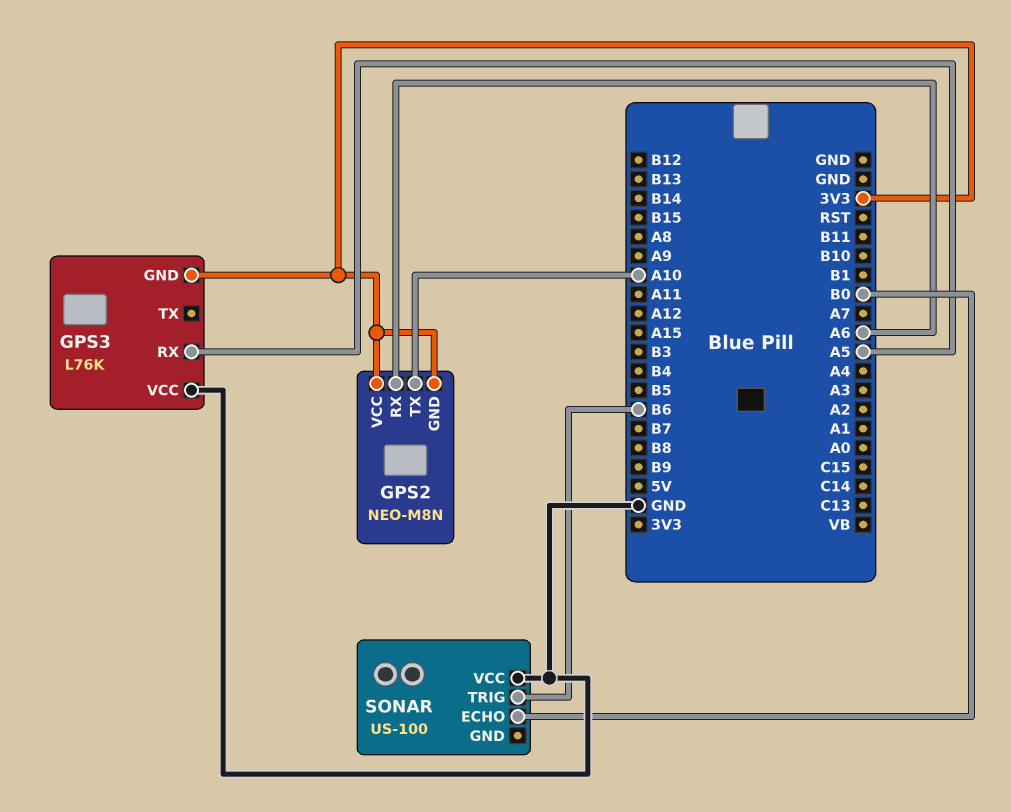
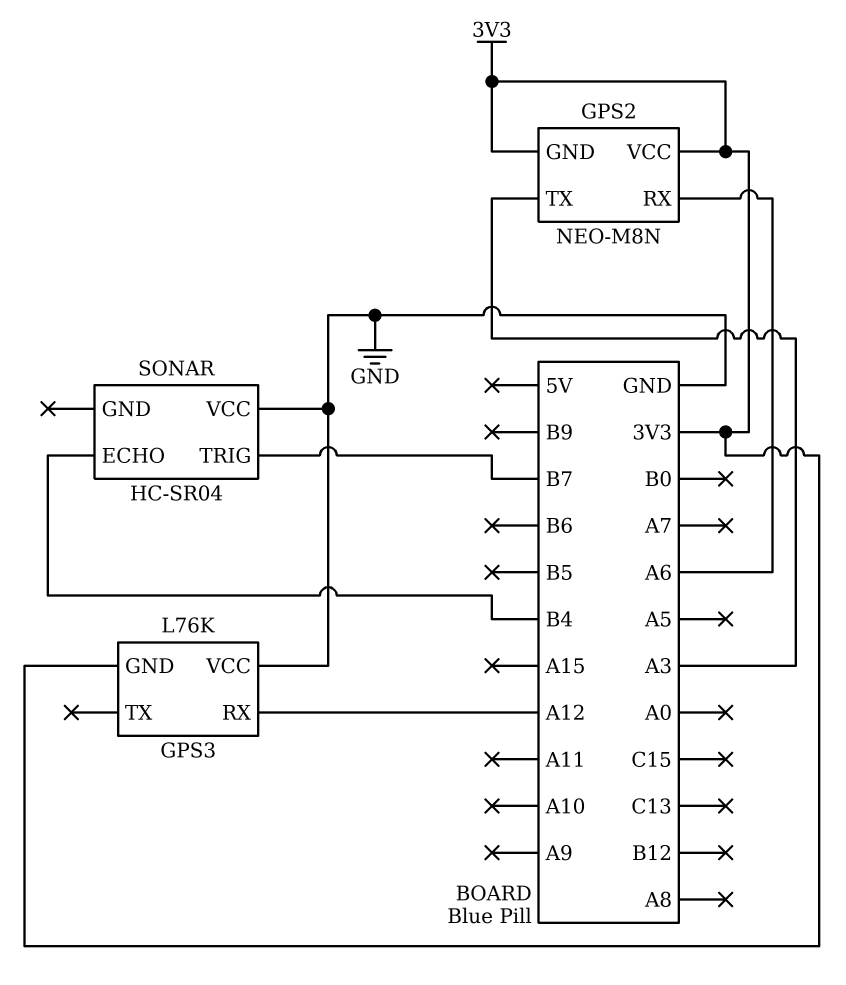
GPS2 pin TX: A10 -> A3
GPS3 pin RX: A5 -> A12
SONAR: US-100 -> HC-SR04
SONAR pin ECHO: B0 -> B4
SONAR pin TRIG: B6 -> B7

